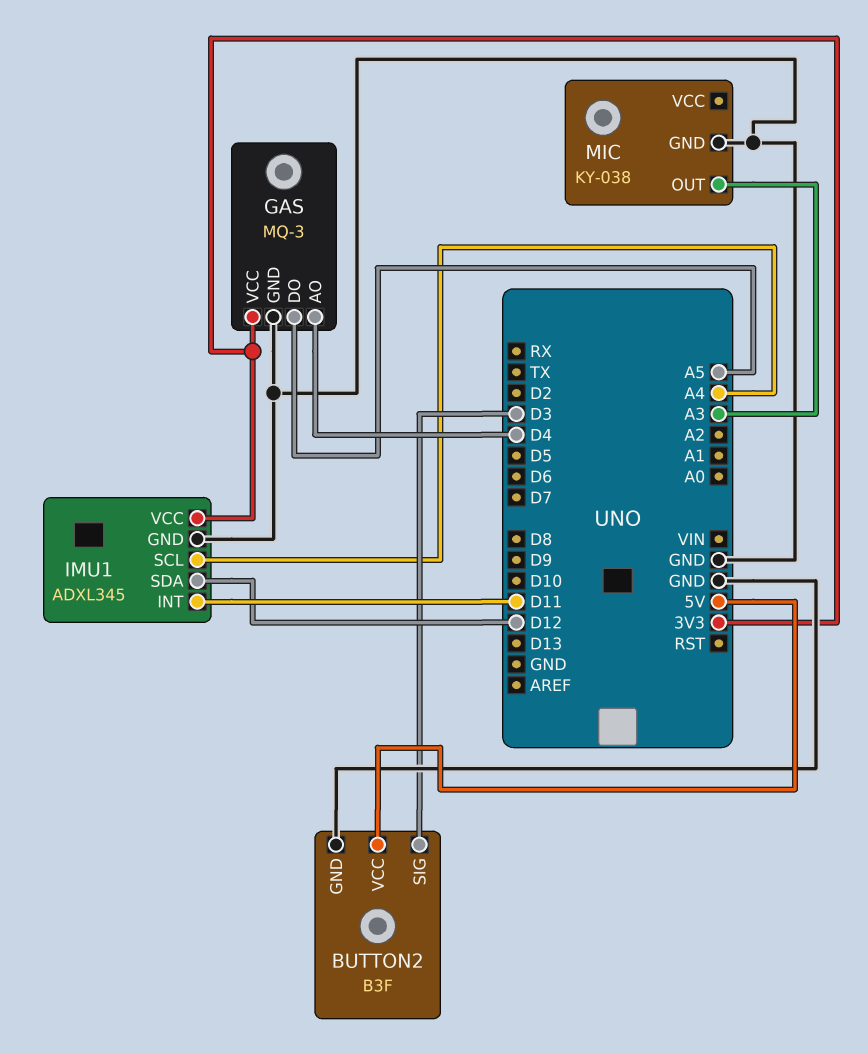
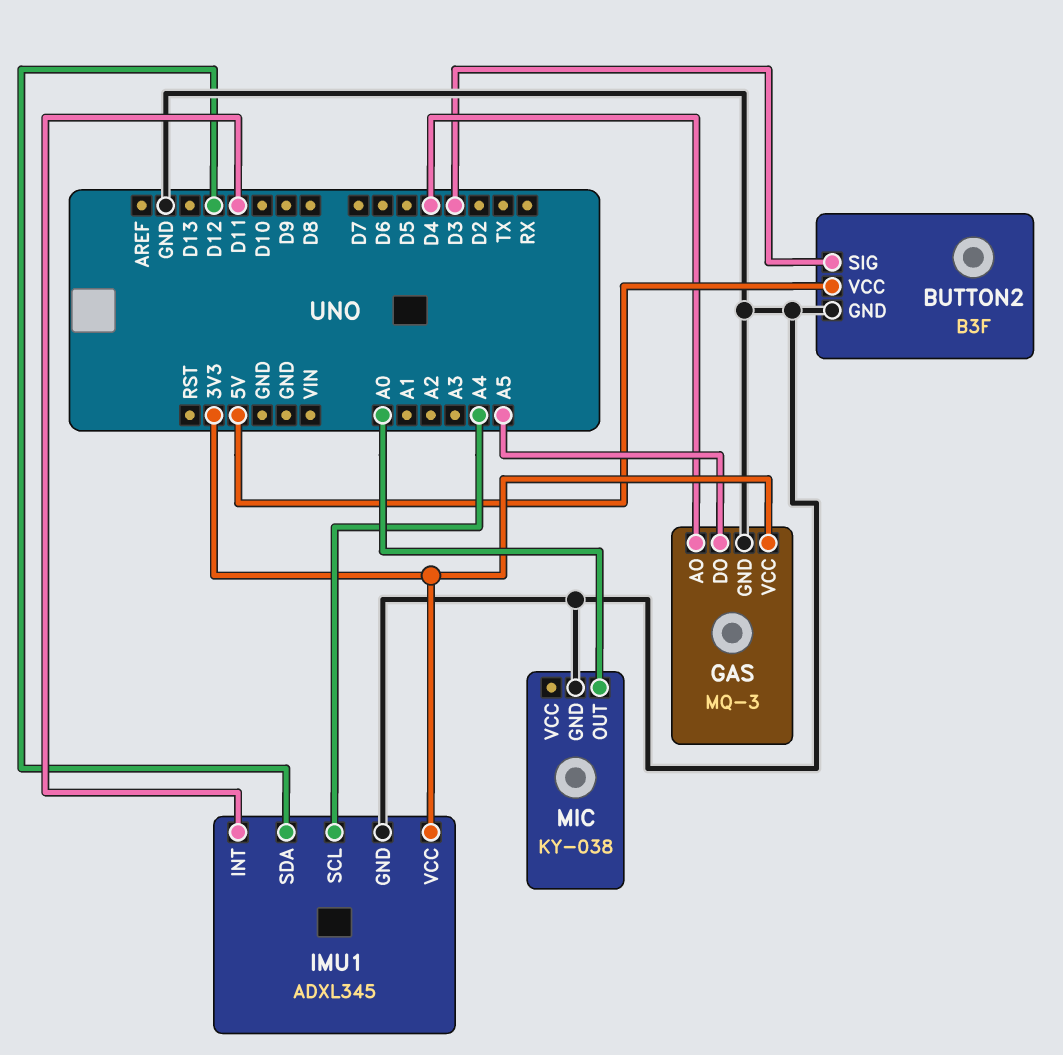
MIC pin OUT: A3 -> A0

